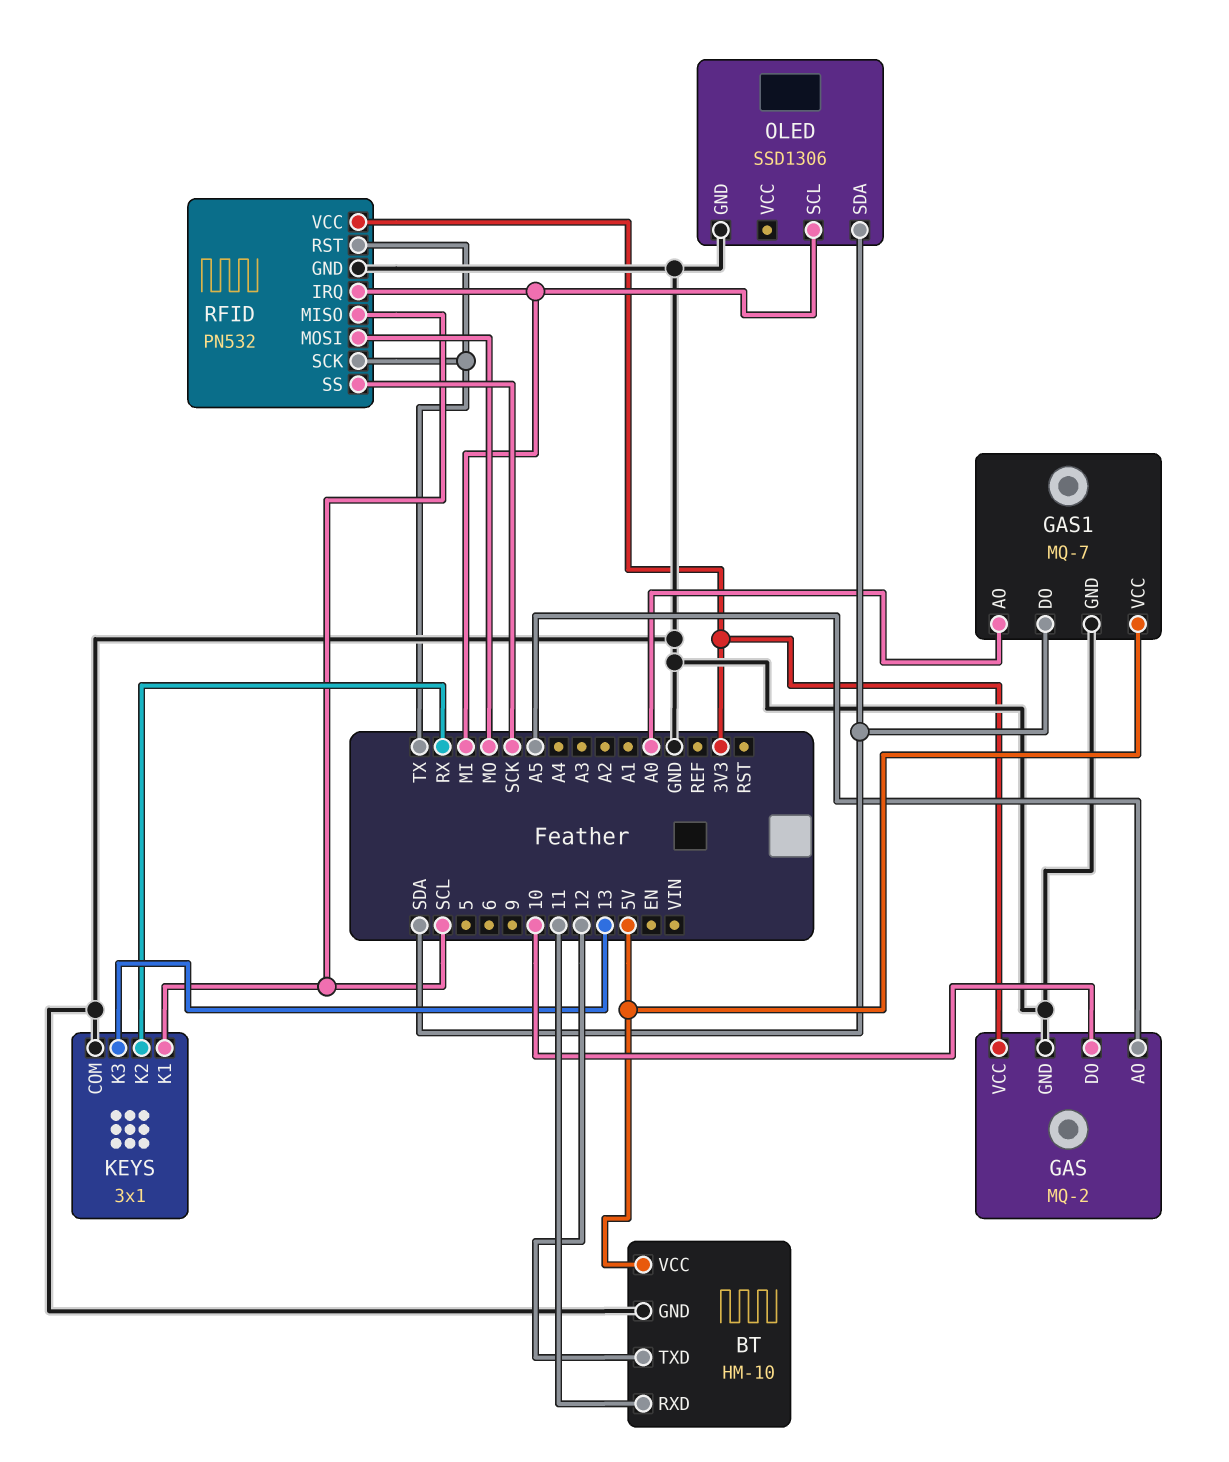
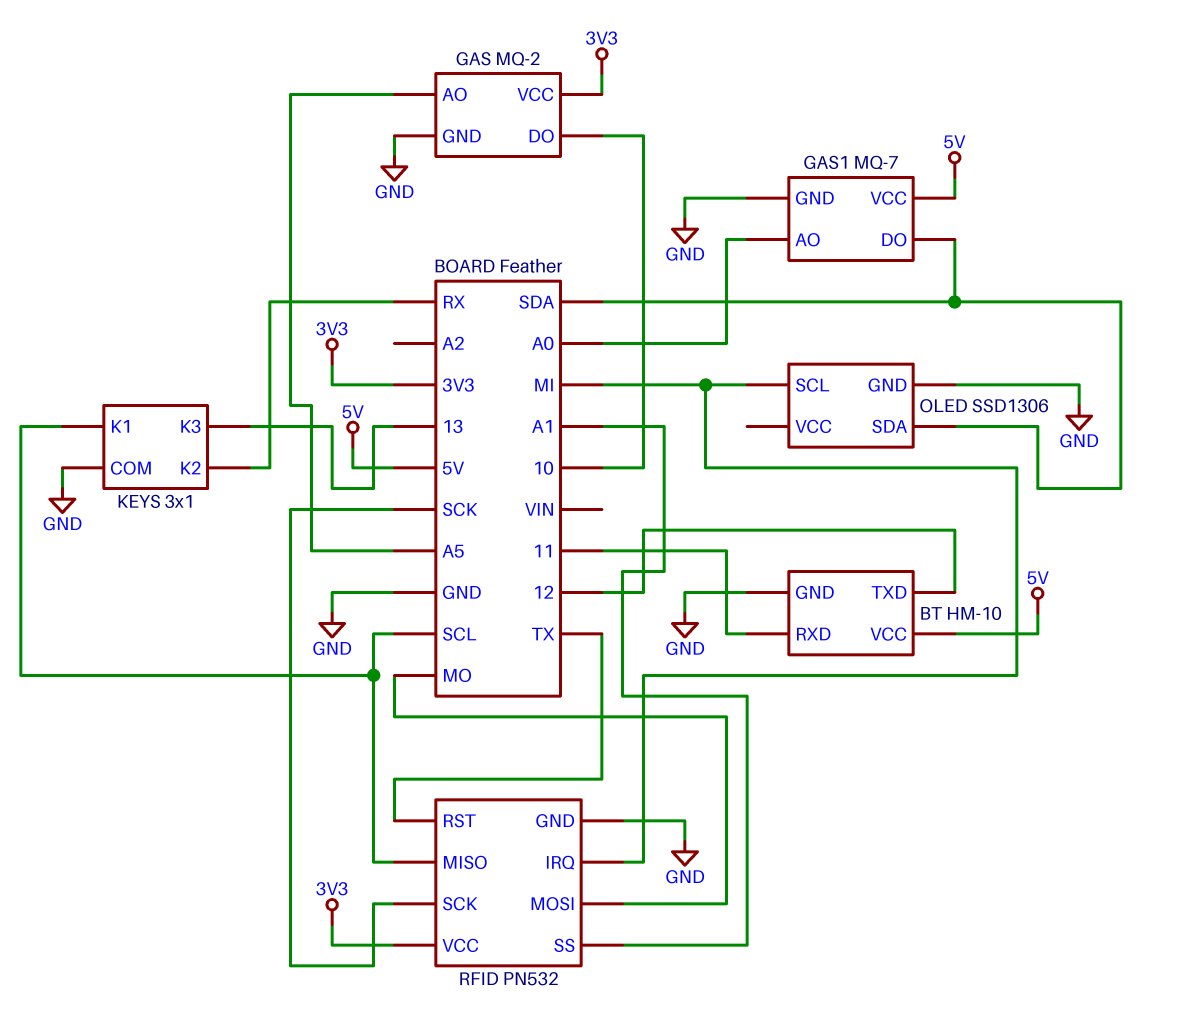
RFID pin SCK: TX -> SCK
RFID pin SS: SCK -> A1

